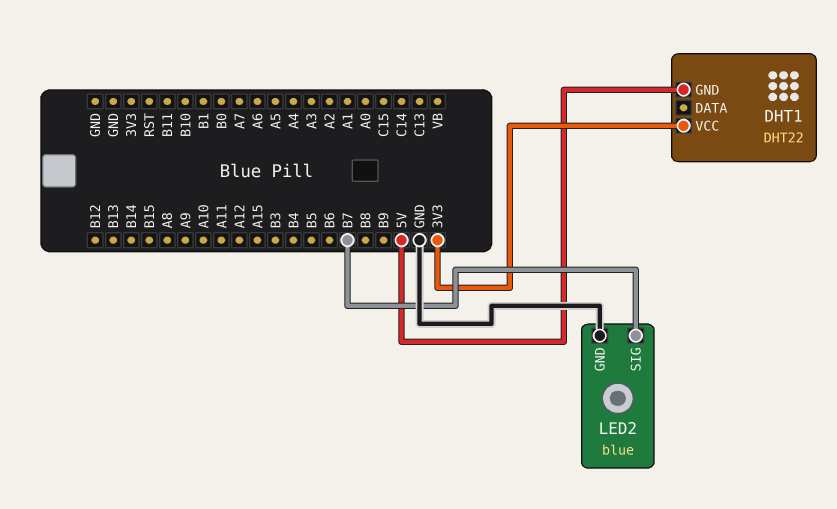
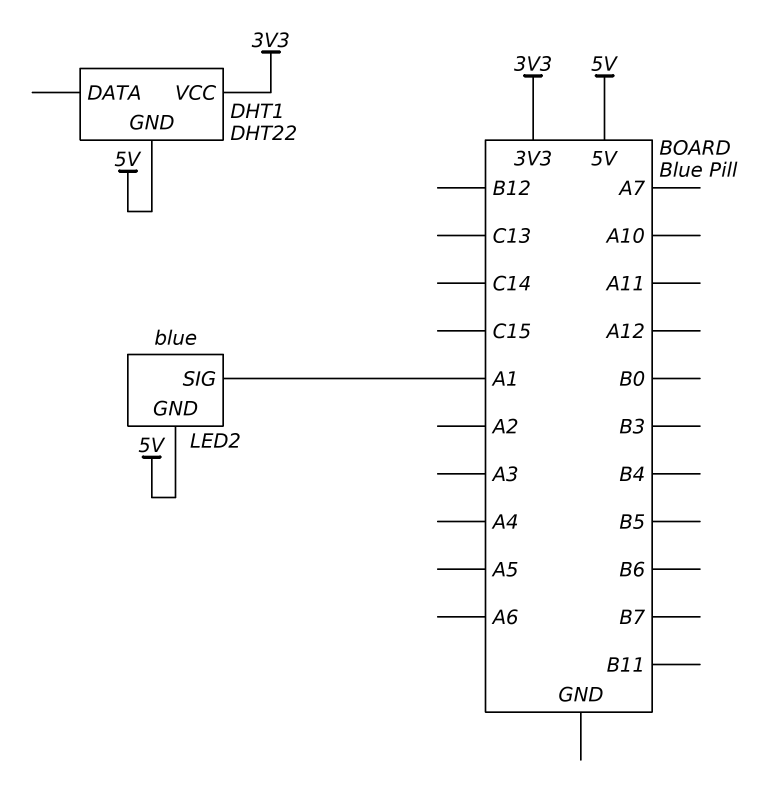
LED2 pin GND: GND -> 5V
LED2 pin SIG: B7 -> A1

